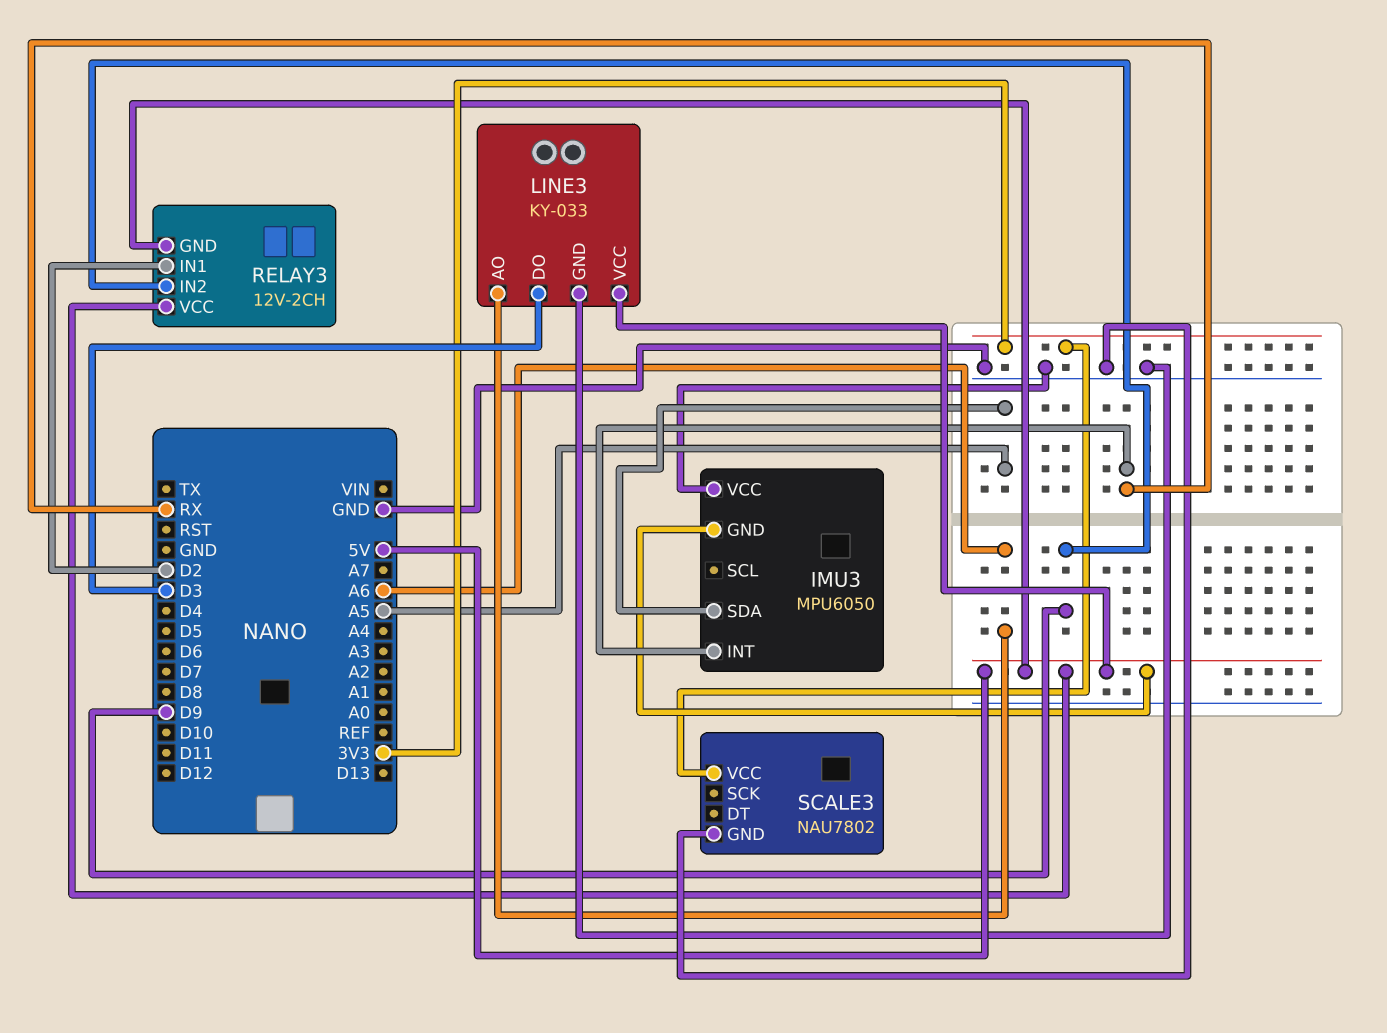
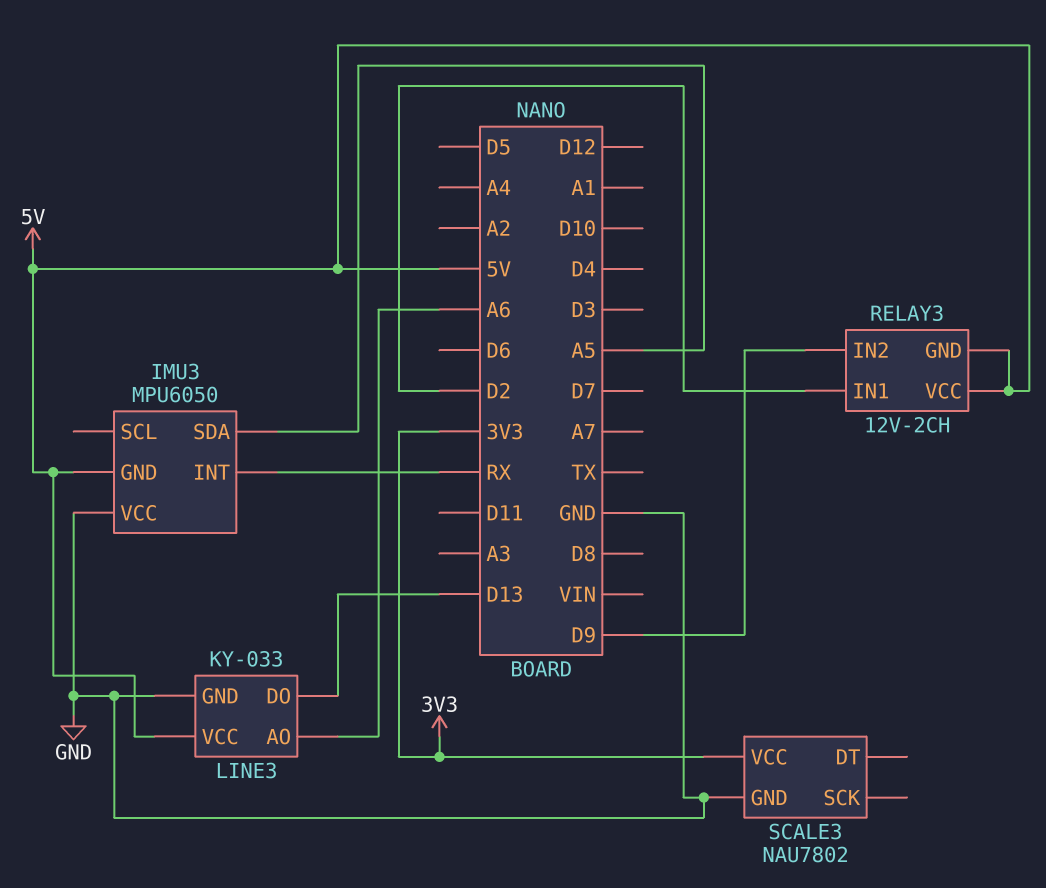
LINE3 pin DO: D3 -> D13

